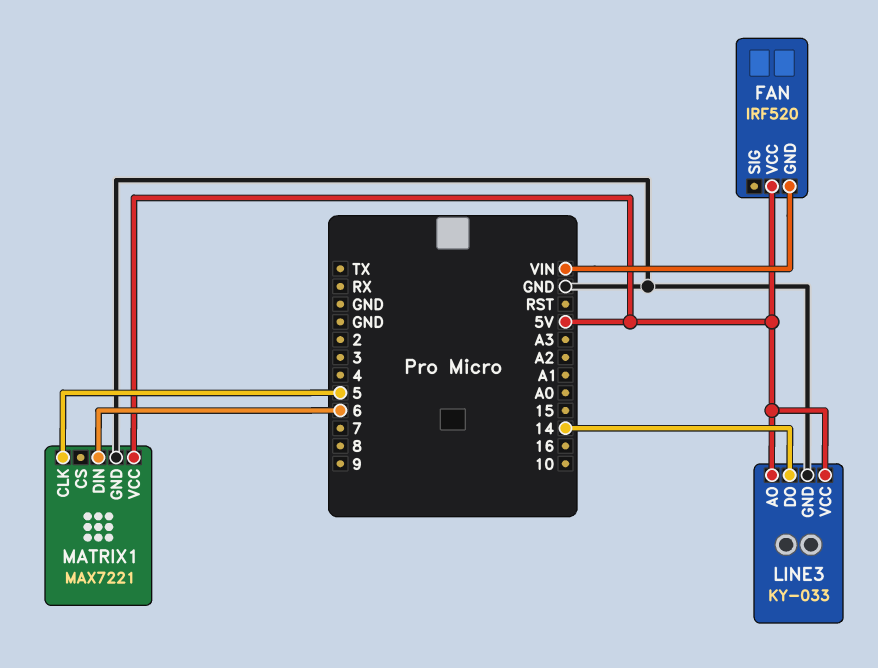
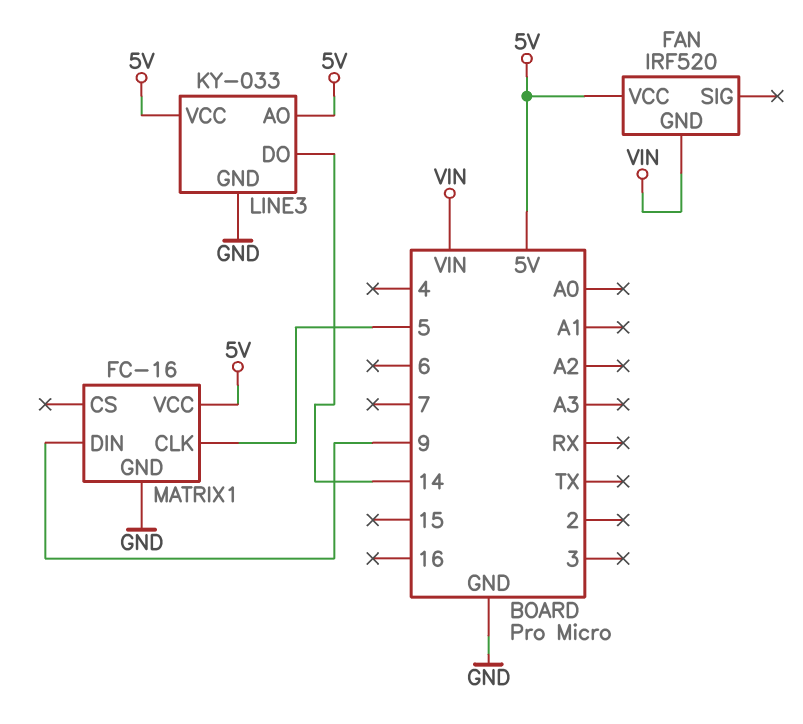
MATRIX1: MAX7221 -> FC-16
MATRIX1 pin DIN: 6 -> 9

